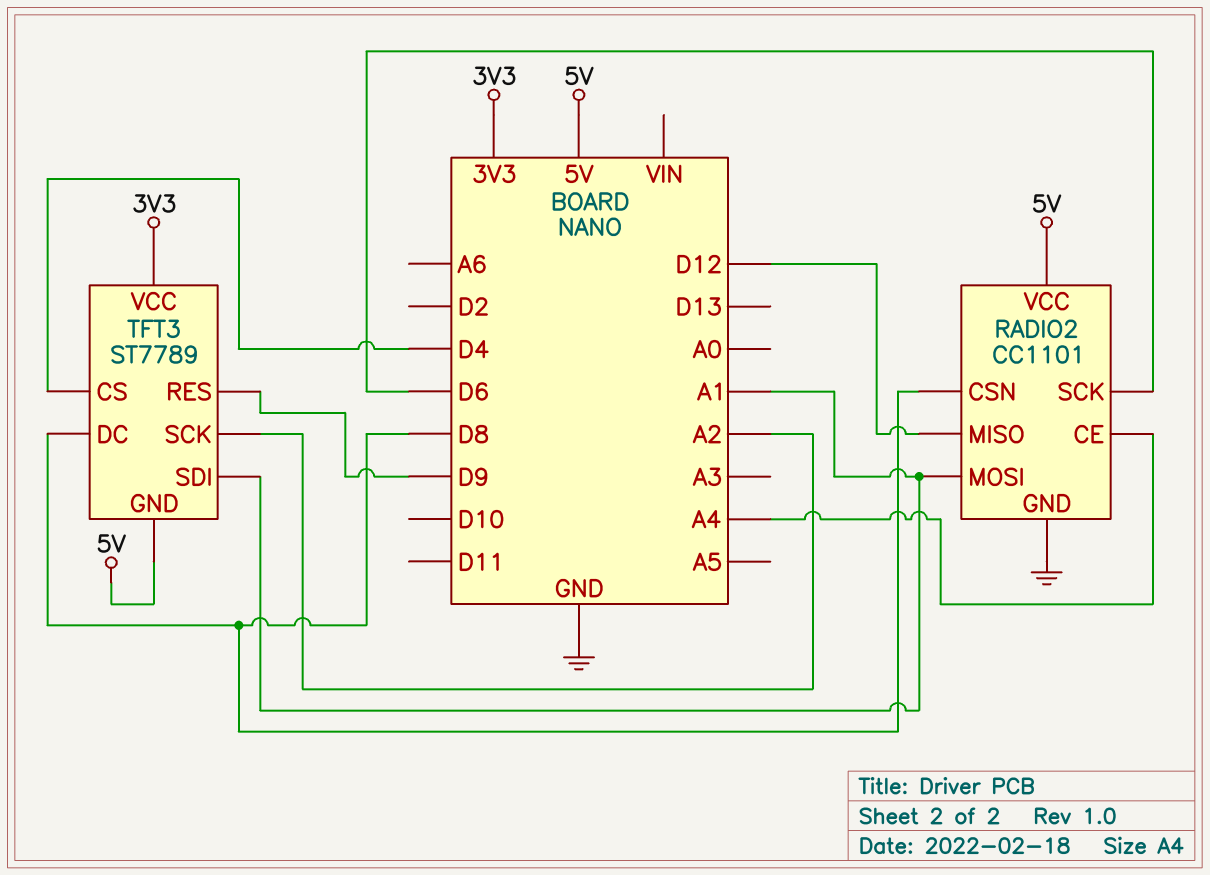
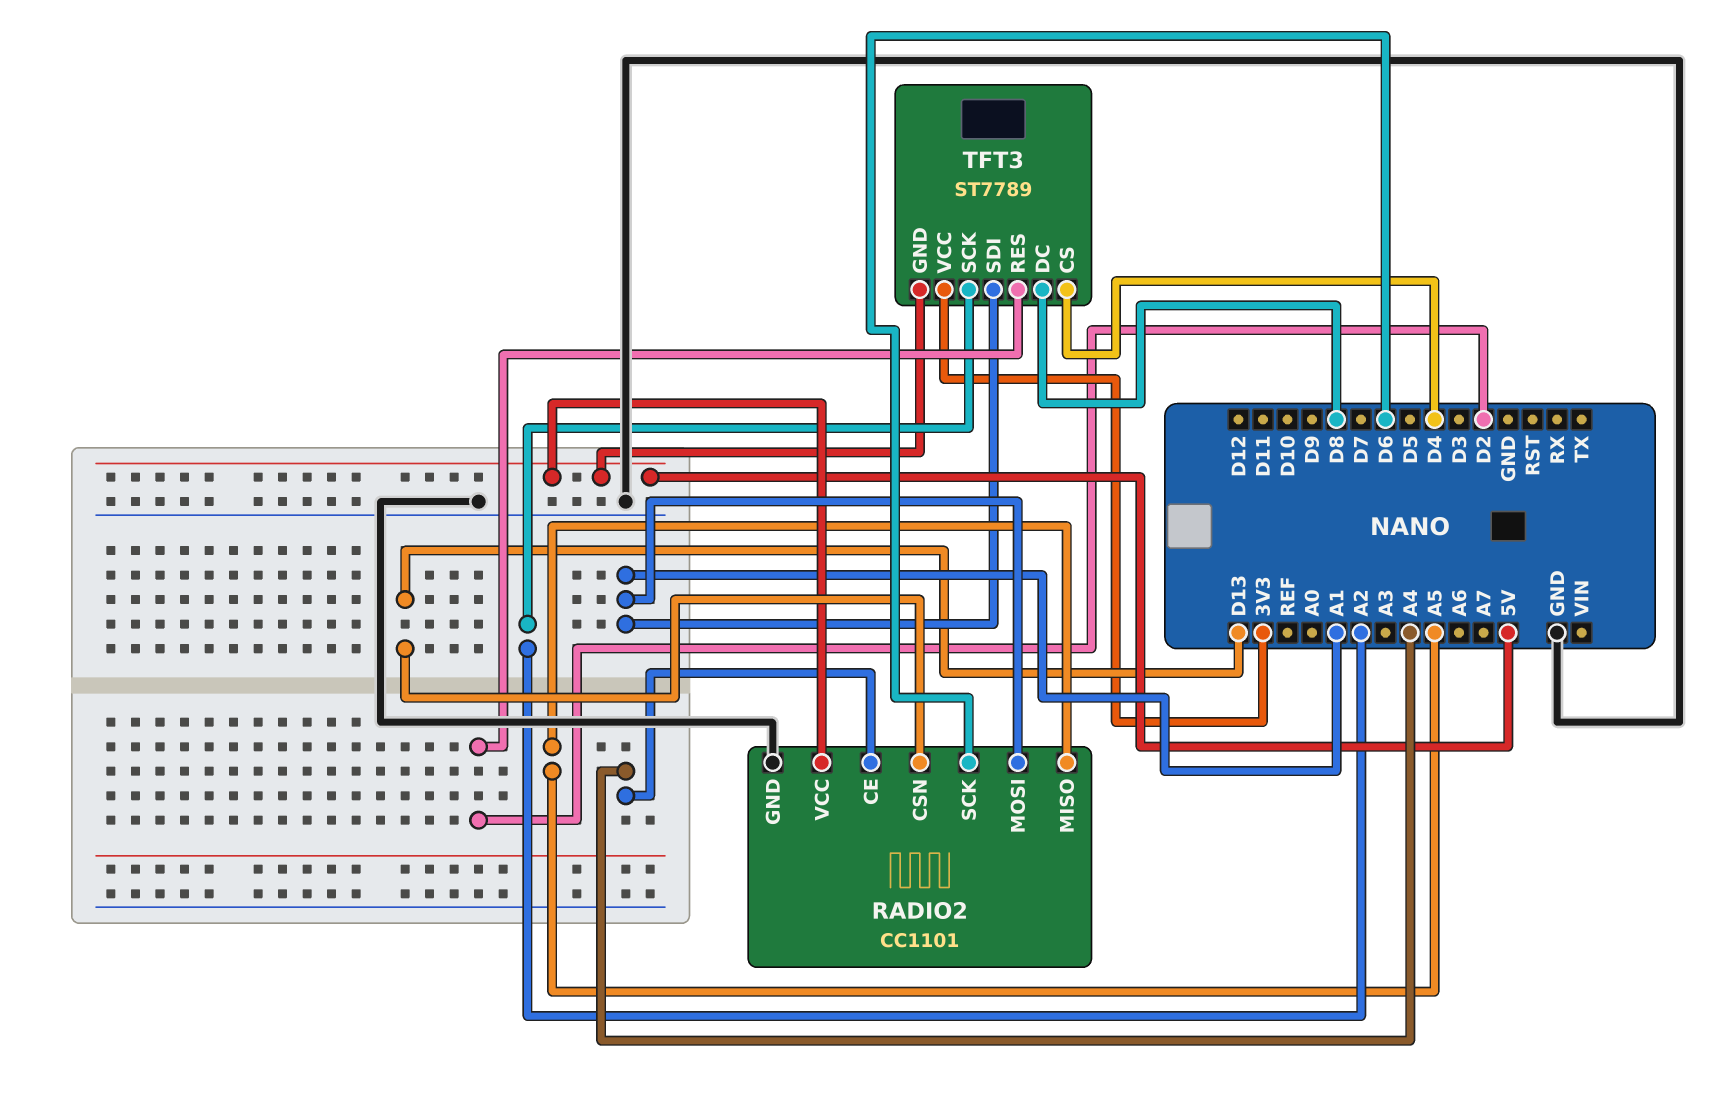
RADIO2 pin CSN: D8 -> D13
RADIO2 pin MISO: D12 -> A5
TFT3 pin RES: D9 -> D2

